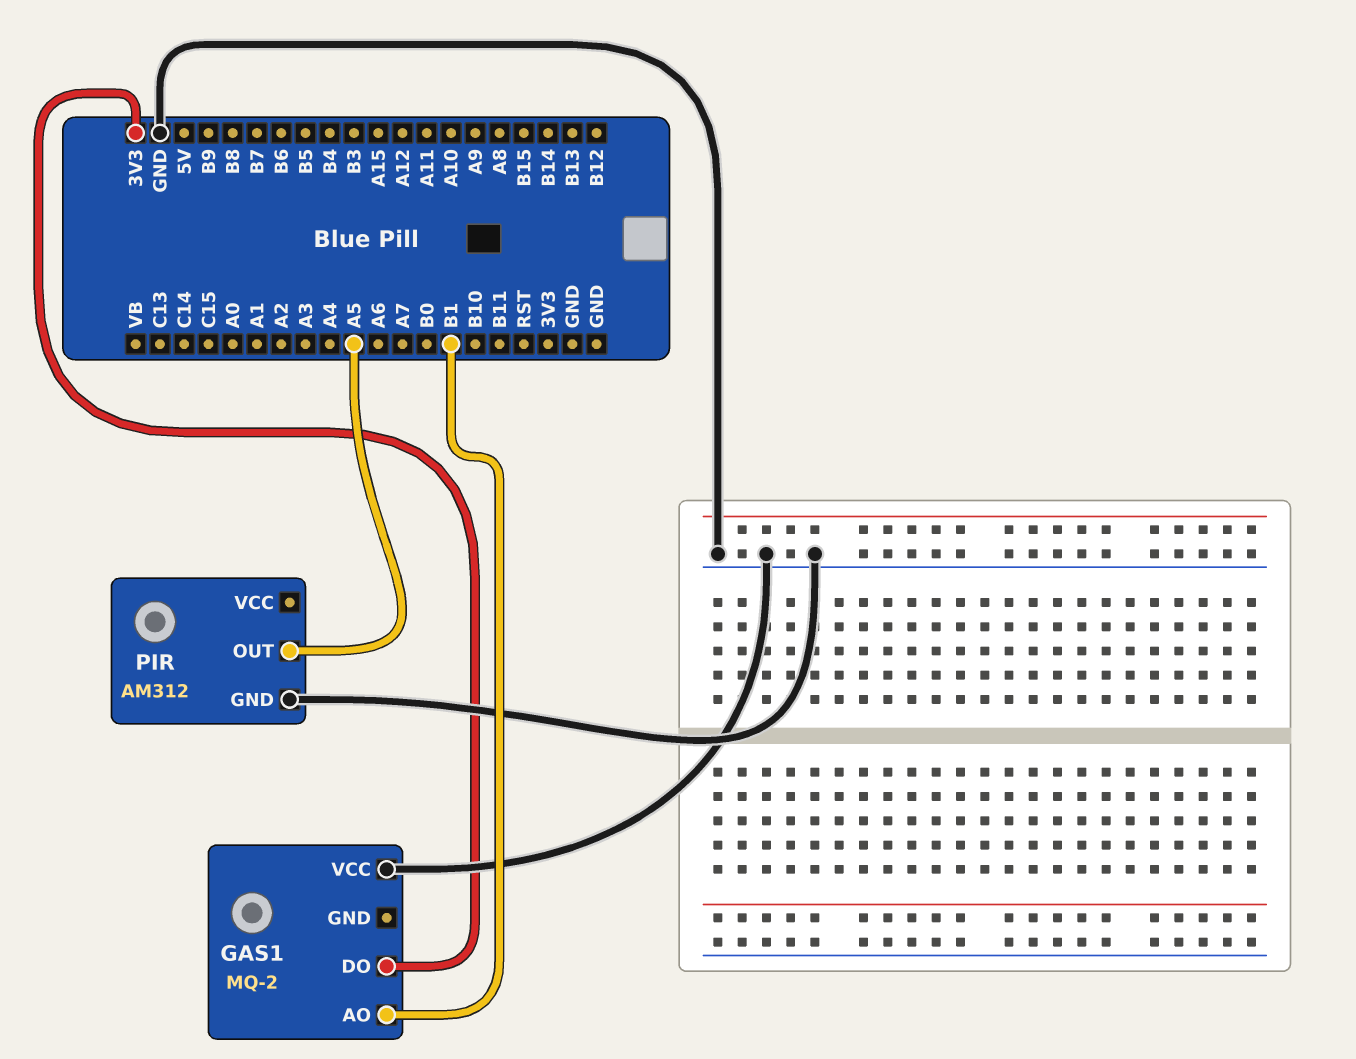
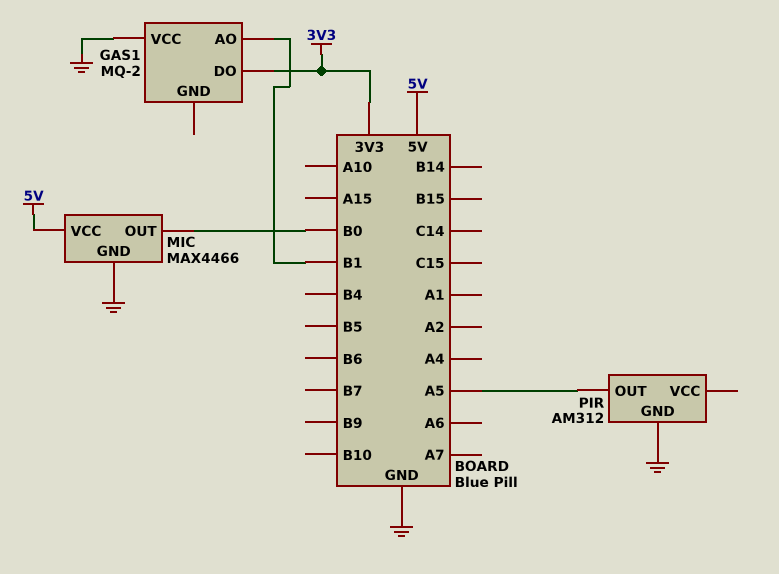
MIC: none -> MAX4466
MIC pin GND: none -> GND
MIC pin OUT: none -> B0
MIC pin VCC: none -> 5V

